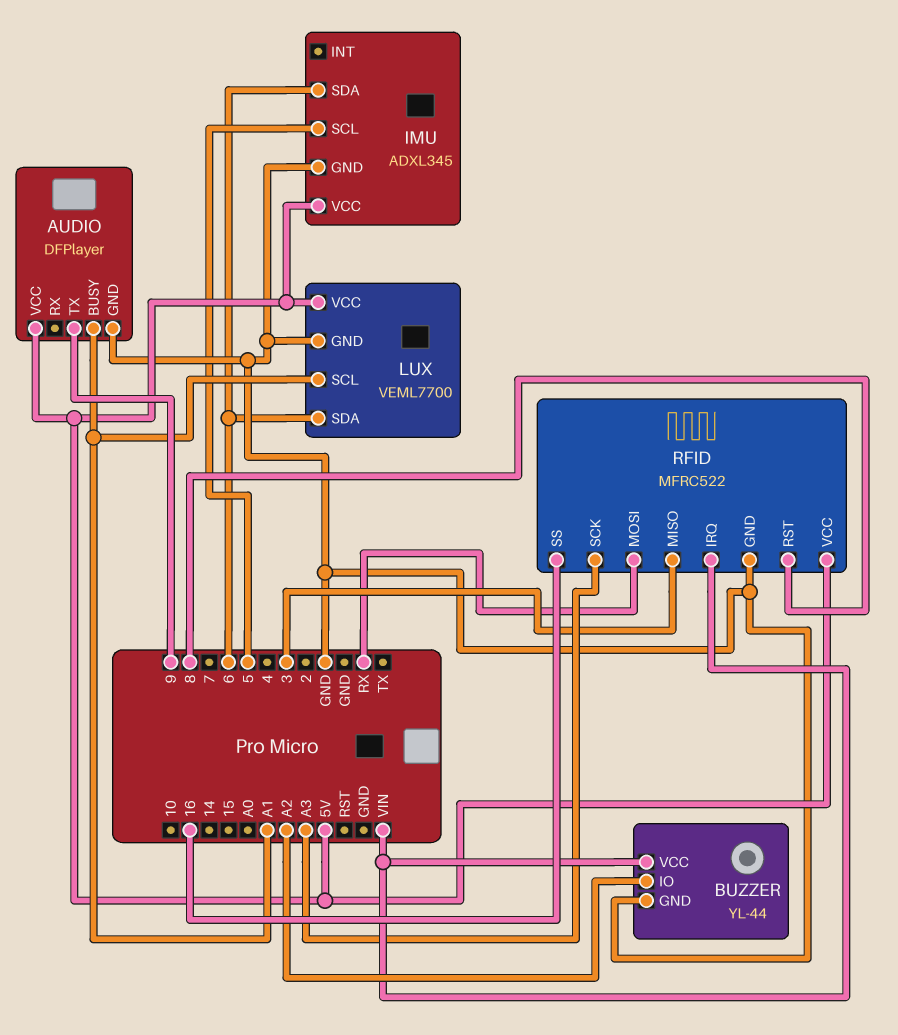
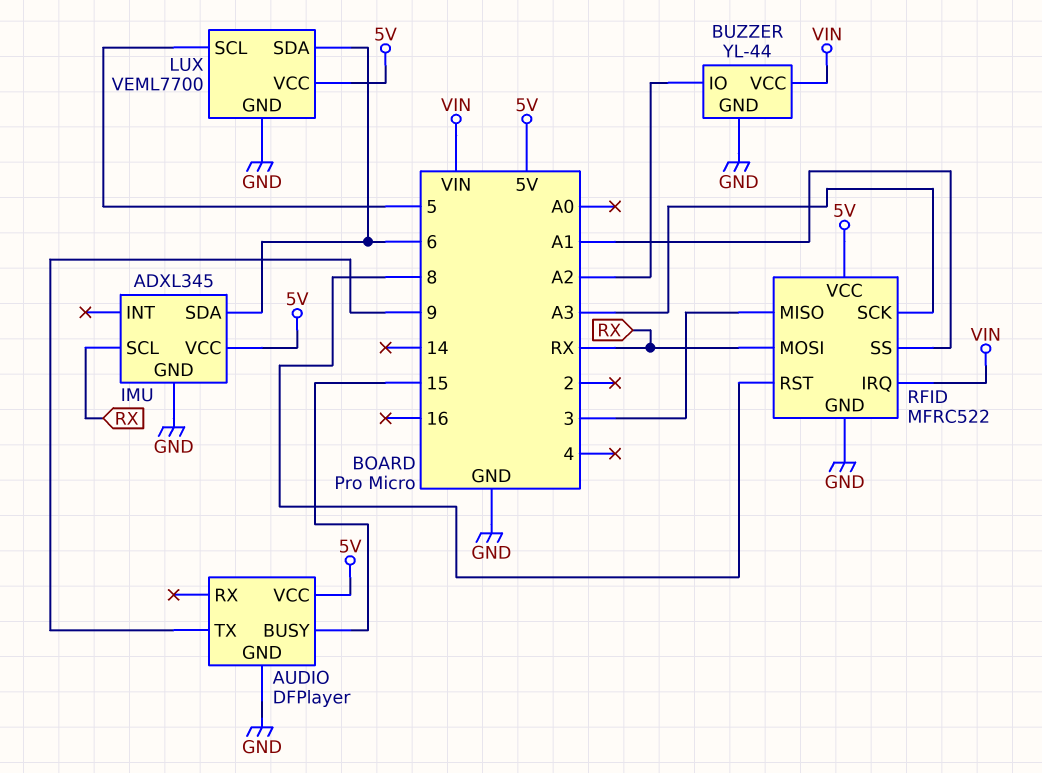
AUDIO pin BUSY: A1 -> 15
IMU pin SCL: 5 -> RX
LUX pin SCL: A1 -> 5
RFID pin SS: 16 -> A1

